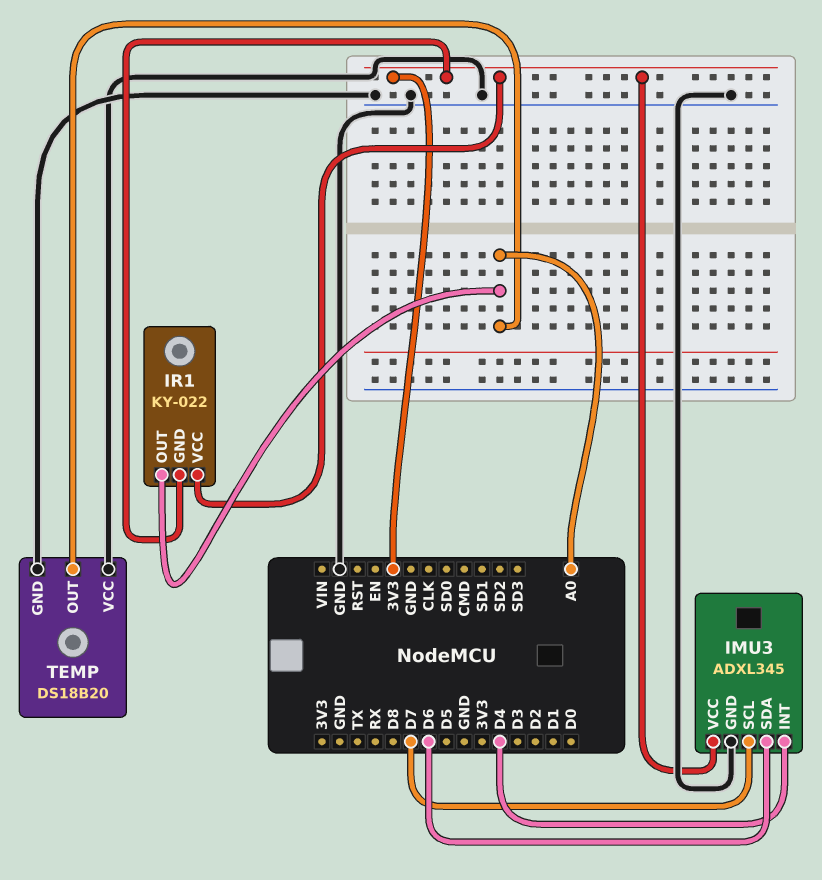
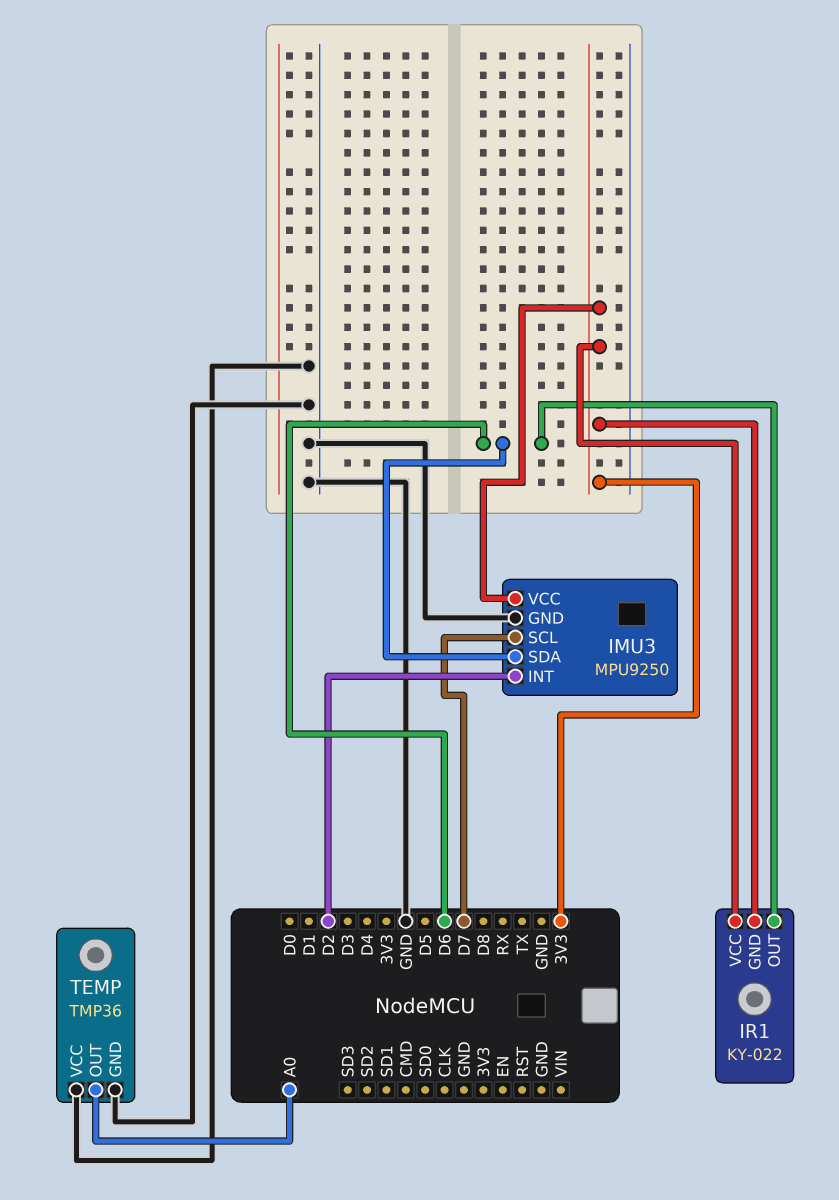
IMU3: ADXL345 -> MPU9250
IMU3 pin INT: D4 -> D2
IR1 pin OUT: A0 -> D6
TEMP: DS18B20 -> TMP36

